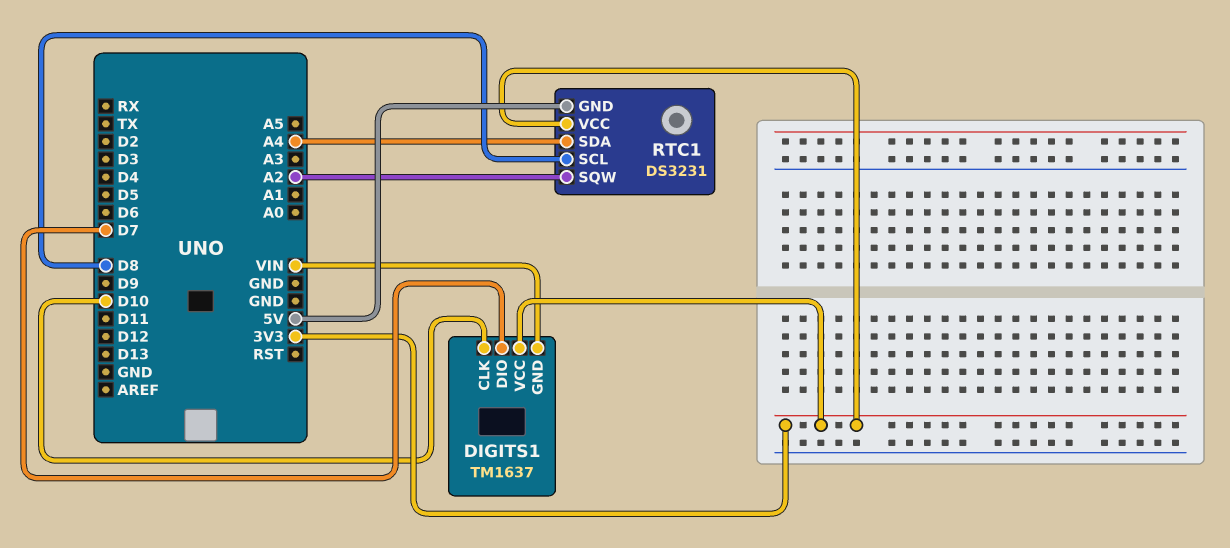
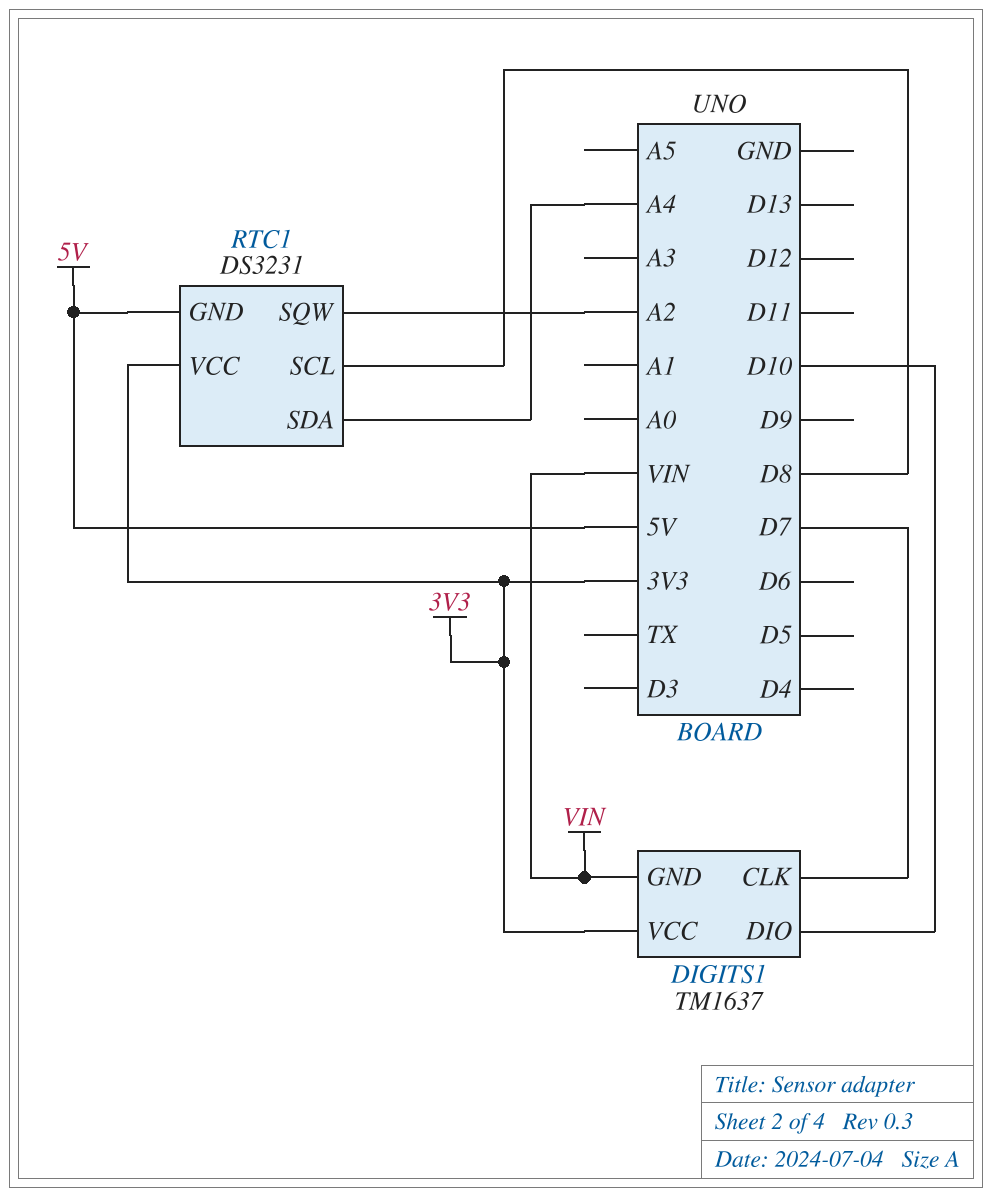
DIGITS1 pin CLK: D10 -> D7
DIGITS1 pin DIO: D7 -> D10

